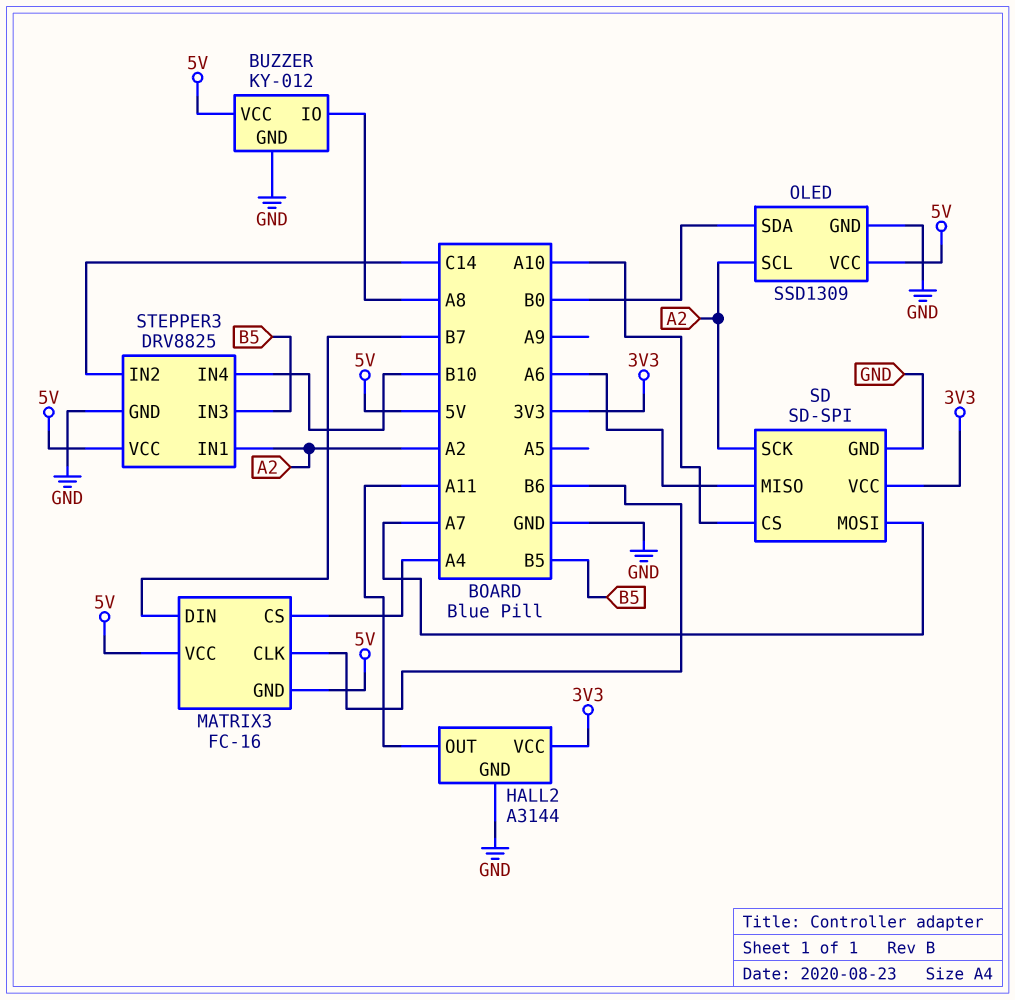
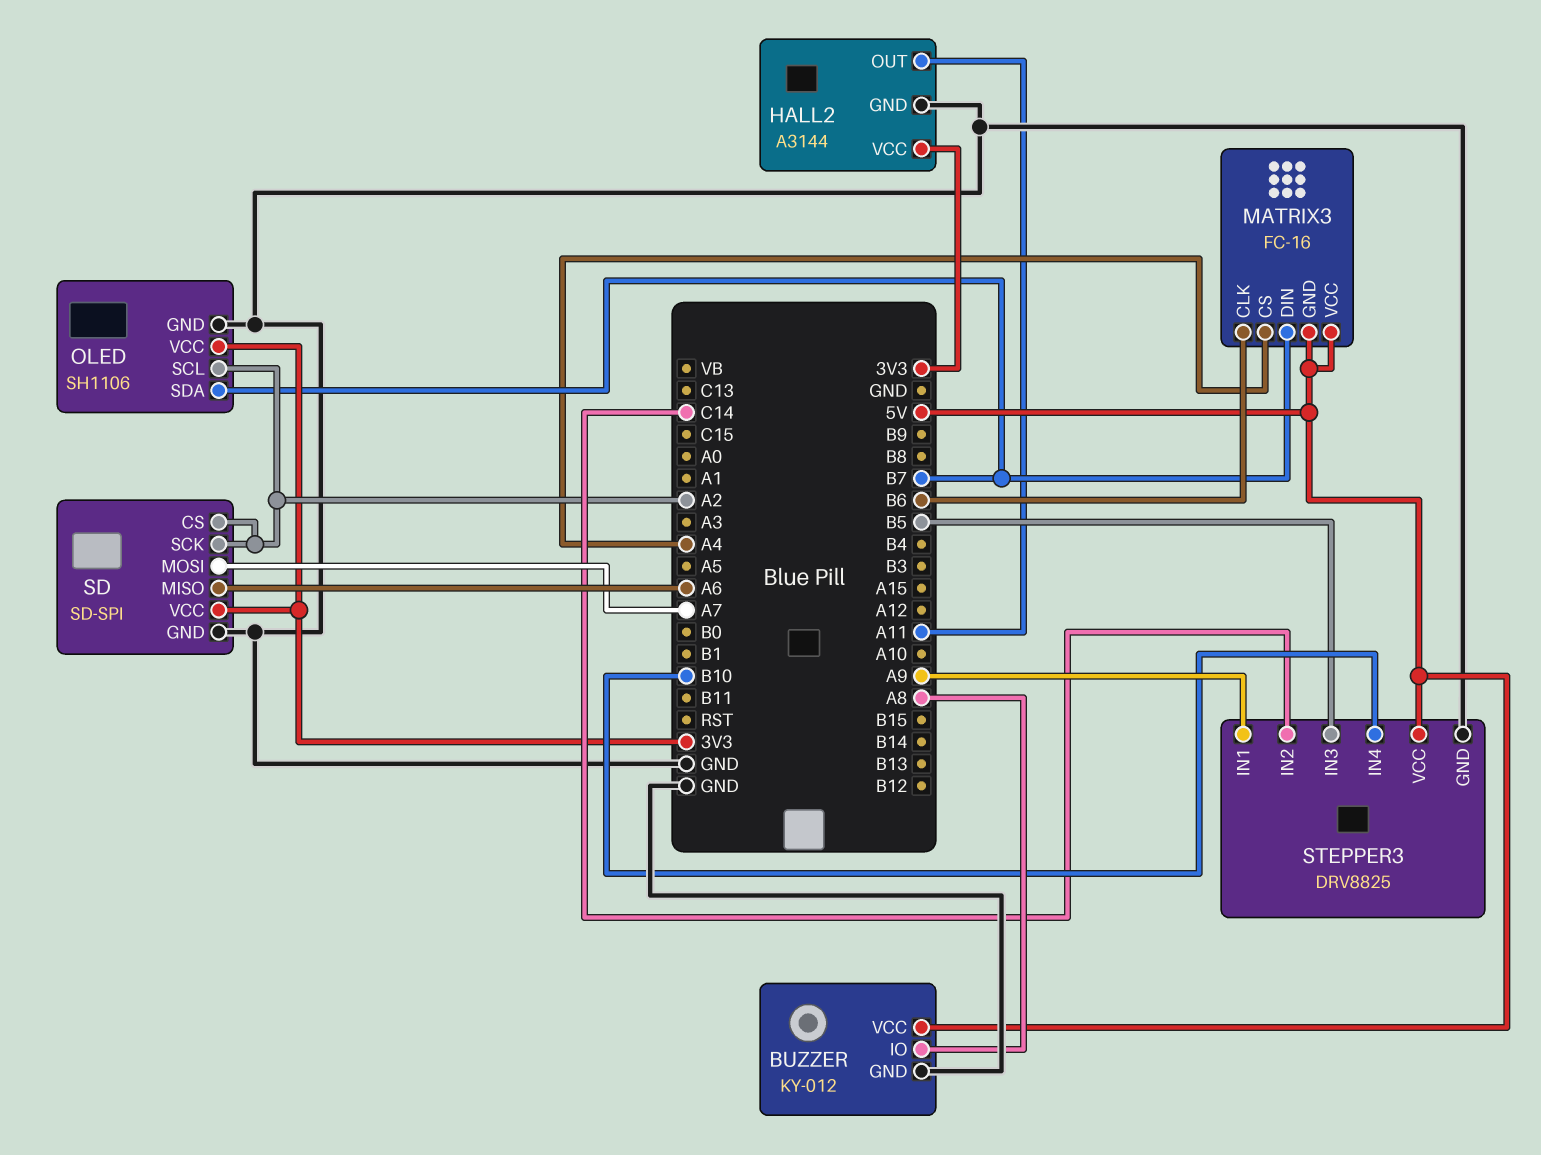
OLED: SSD1309 -> SH1106
OLED pin SDA: B0 -> B7
OLED pin VCC: 5V -> 3V3
SD pin CS: A10 -> A2
STEPPER3 pin IN1: A2 -> A9

